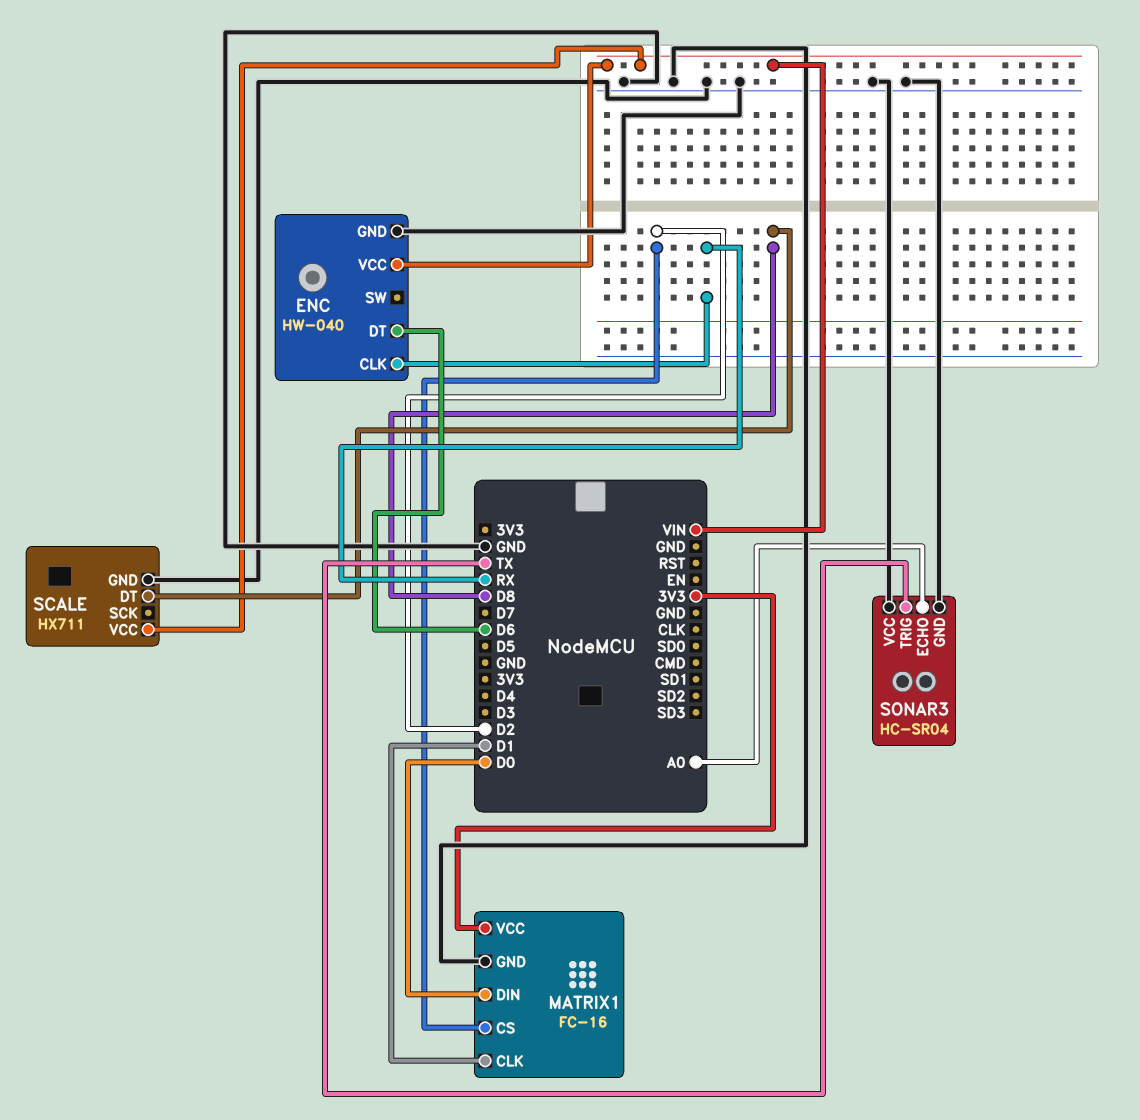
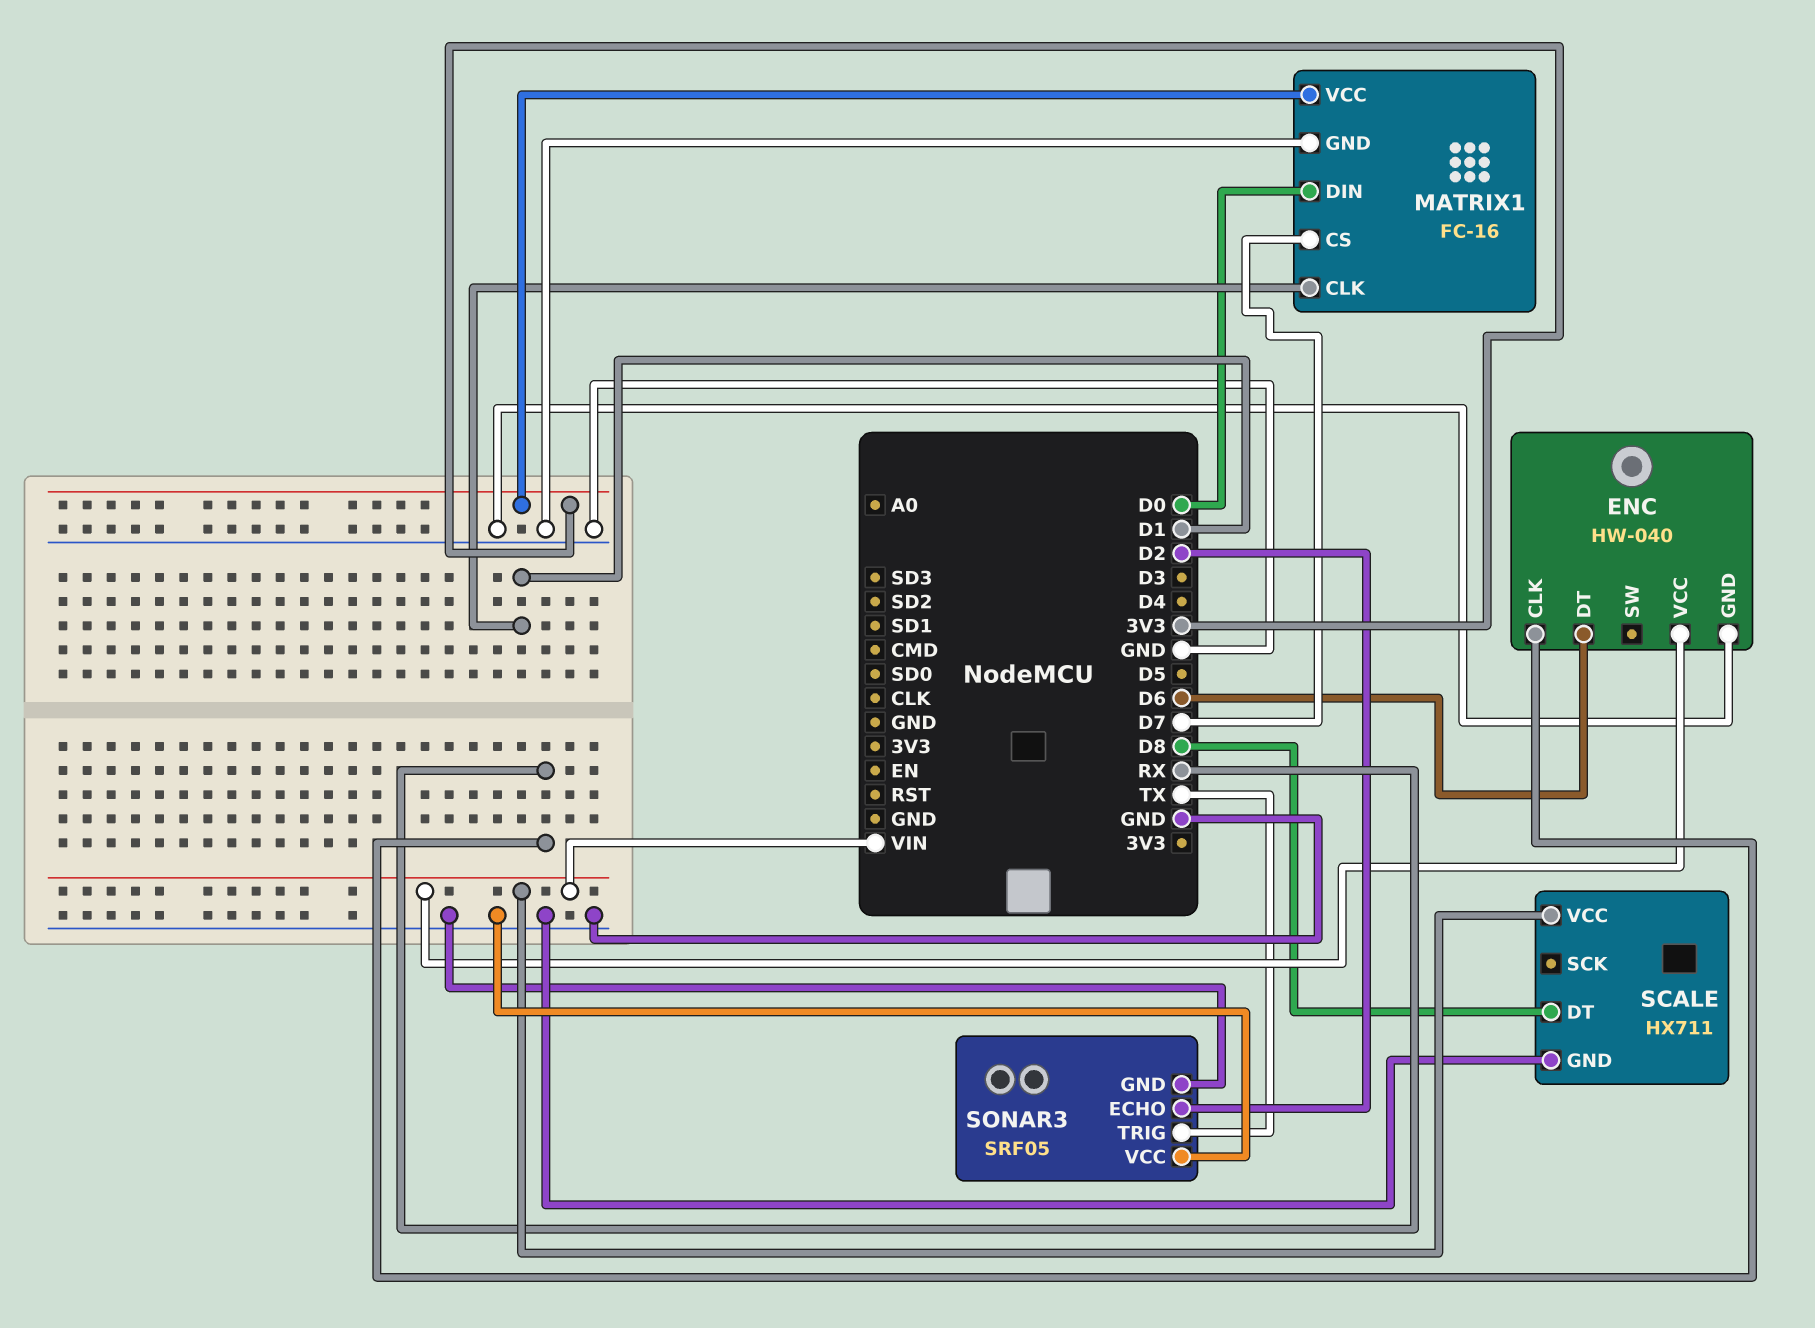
MATRIX1 pin CS: D2 -> D7
SONAR3: HC-SR04 -> SRF05
SONAR3 pin ECHO: A0 -> D2

